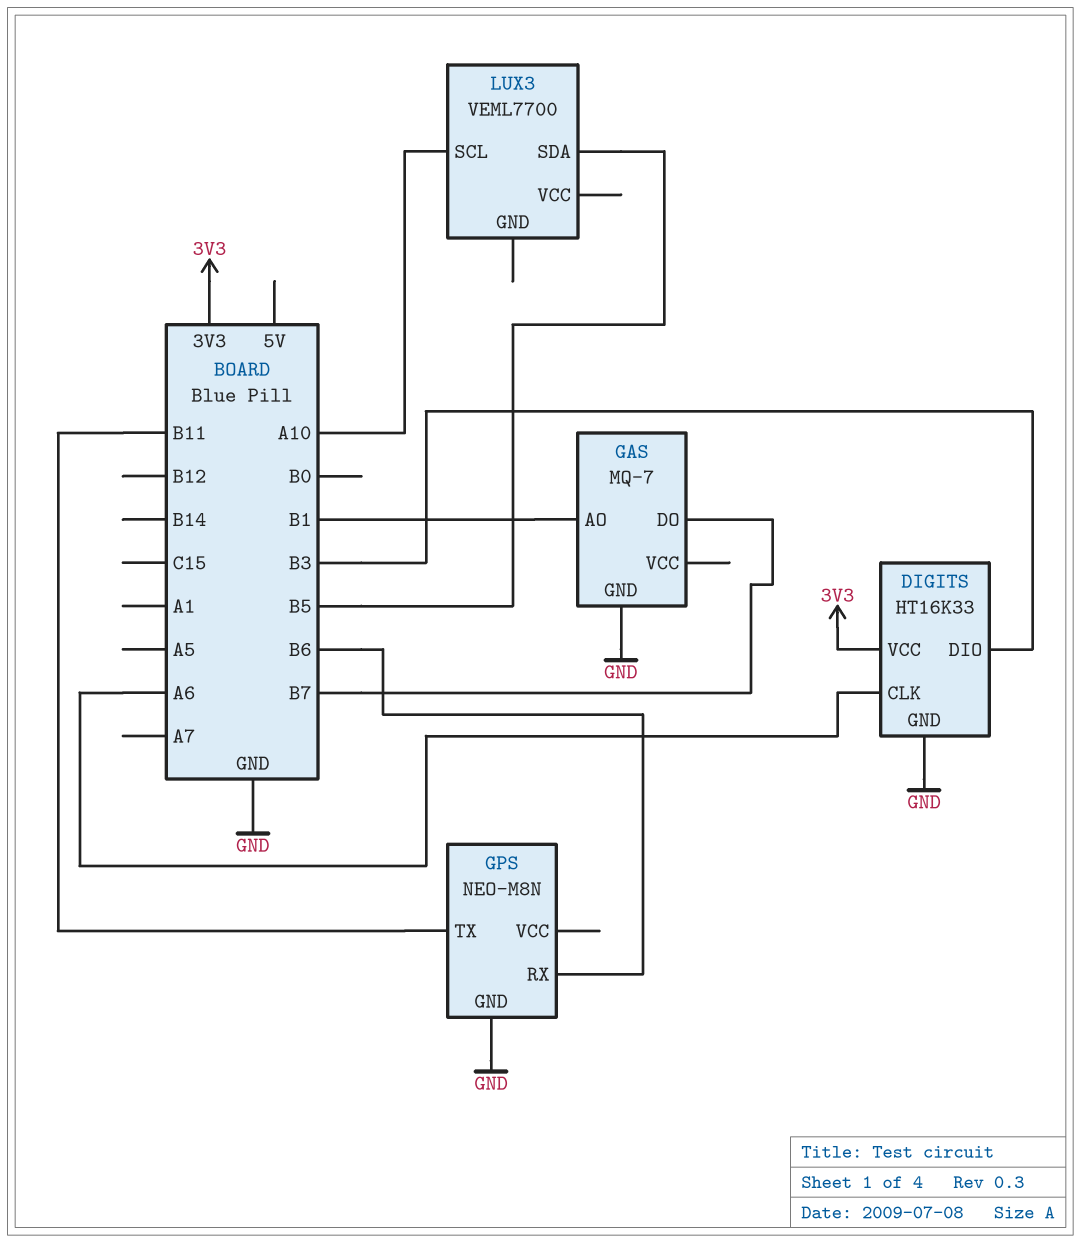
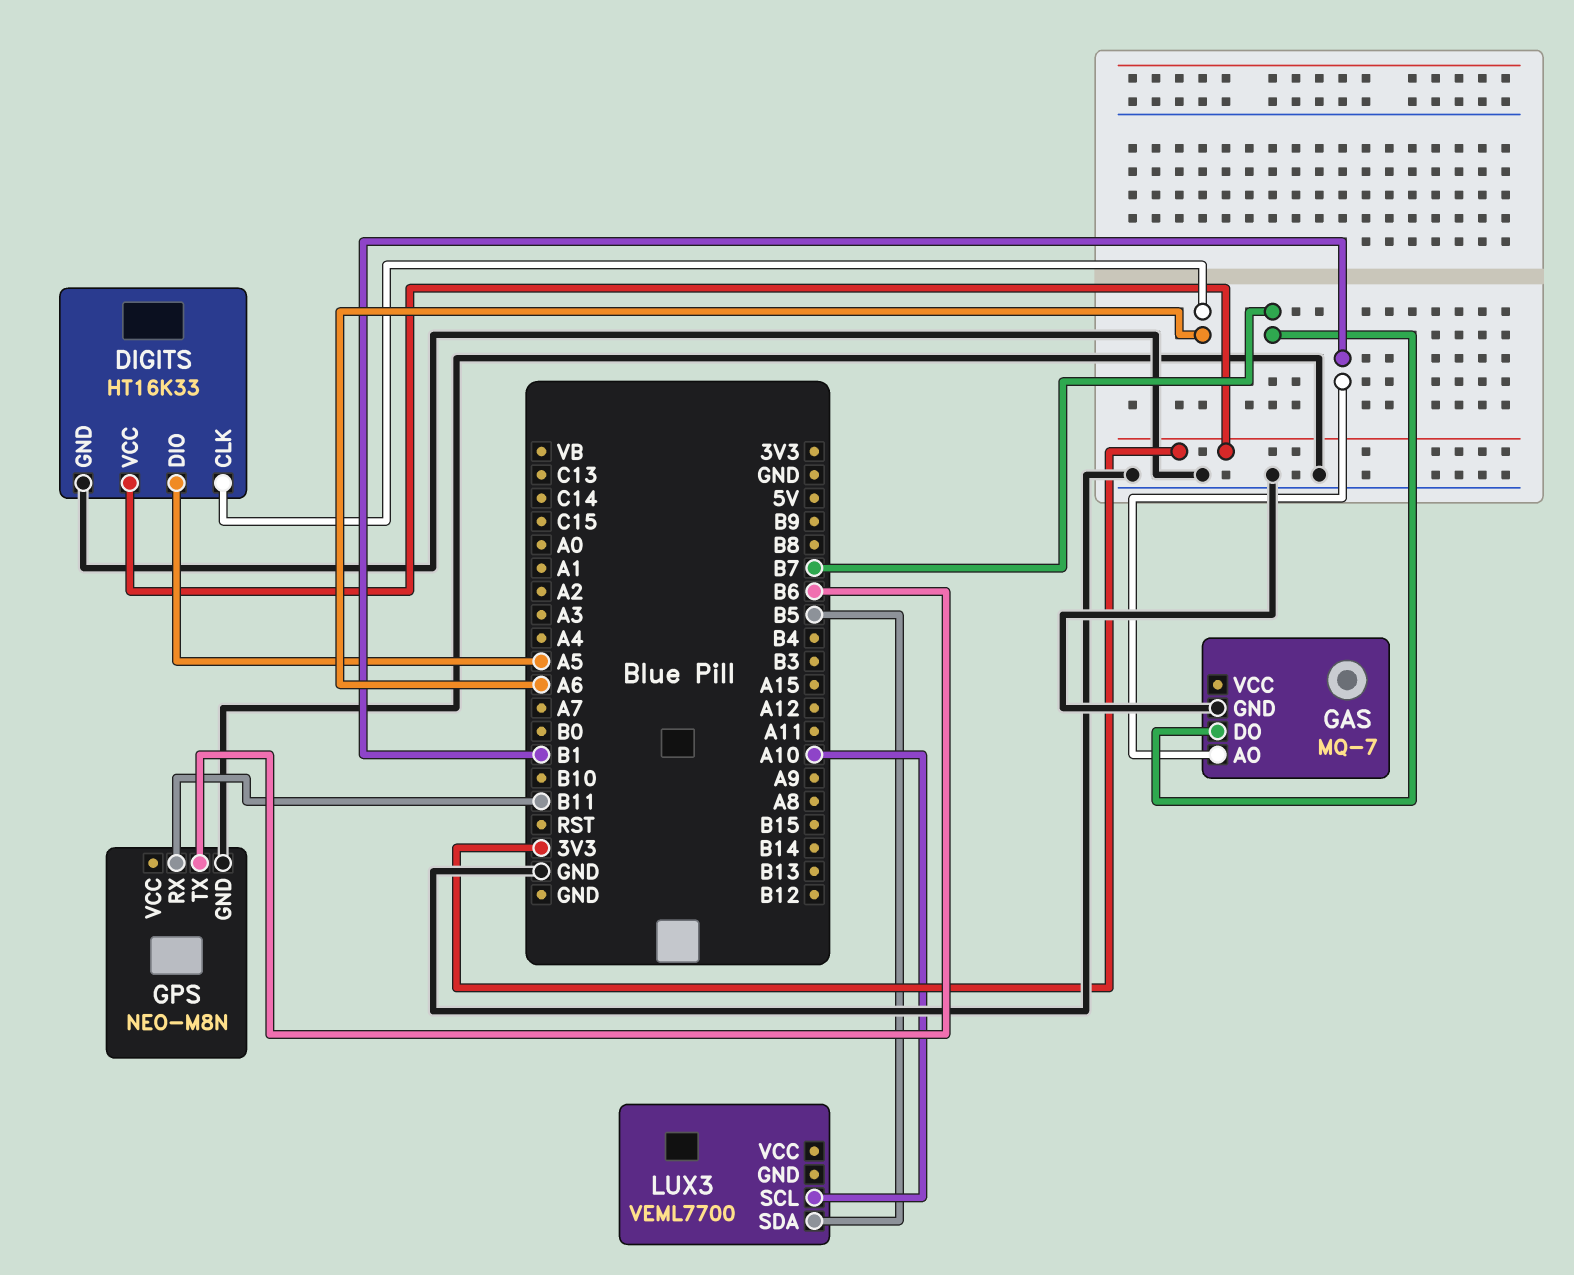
DIGITS pin DIO: B3 -> A5
GPS pin RX: B6 -> B11
GPS pin TX: B11 -> B6

